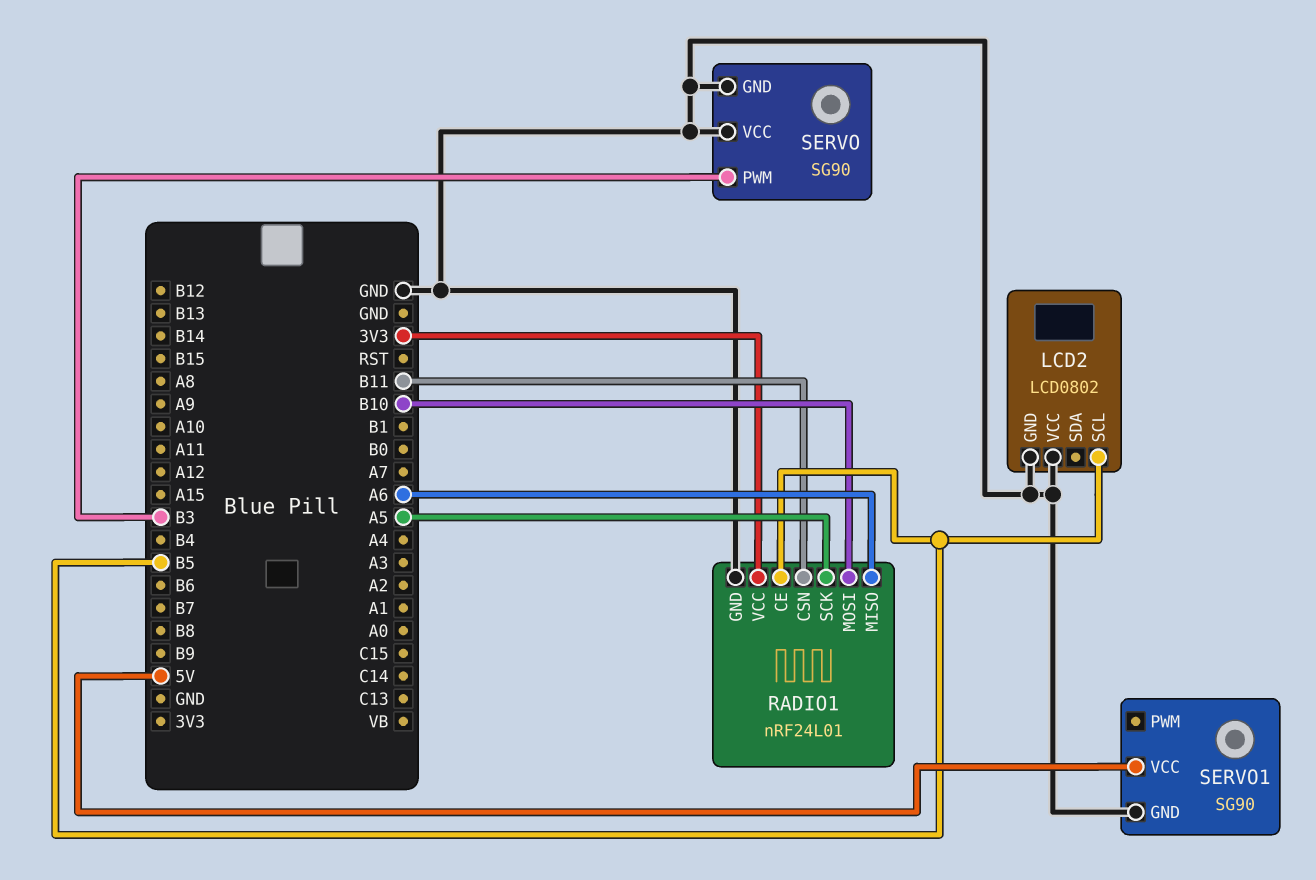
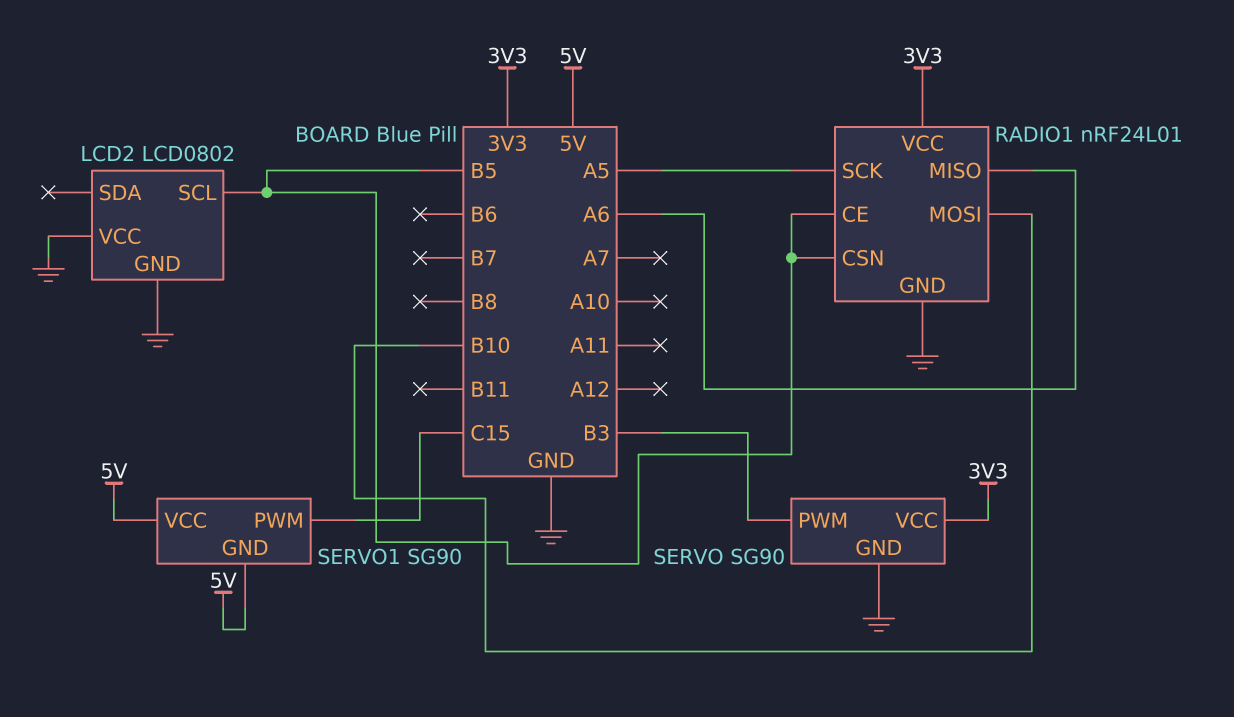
RADIO1 pin CSN: B11 -> B5
SERVO pin VCC: GND -> 3V3
SERVO1 pin GND: GND -> 5V
SERVO1 pin PWM: none -> C15

